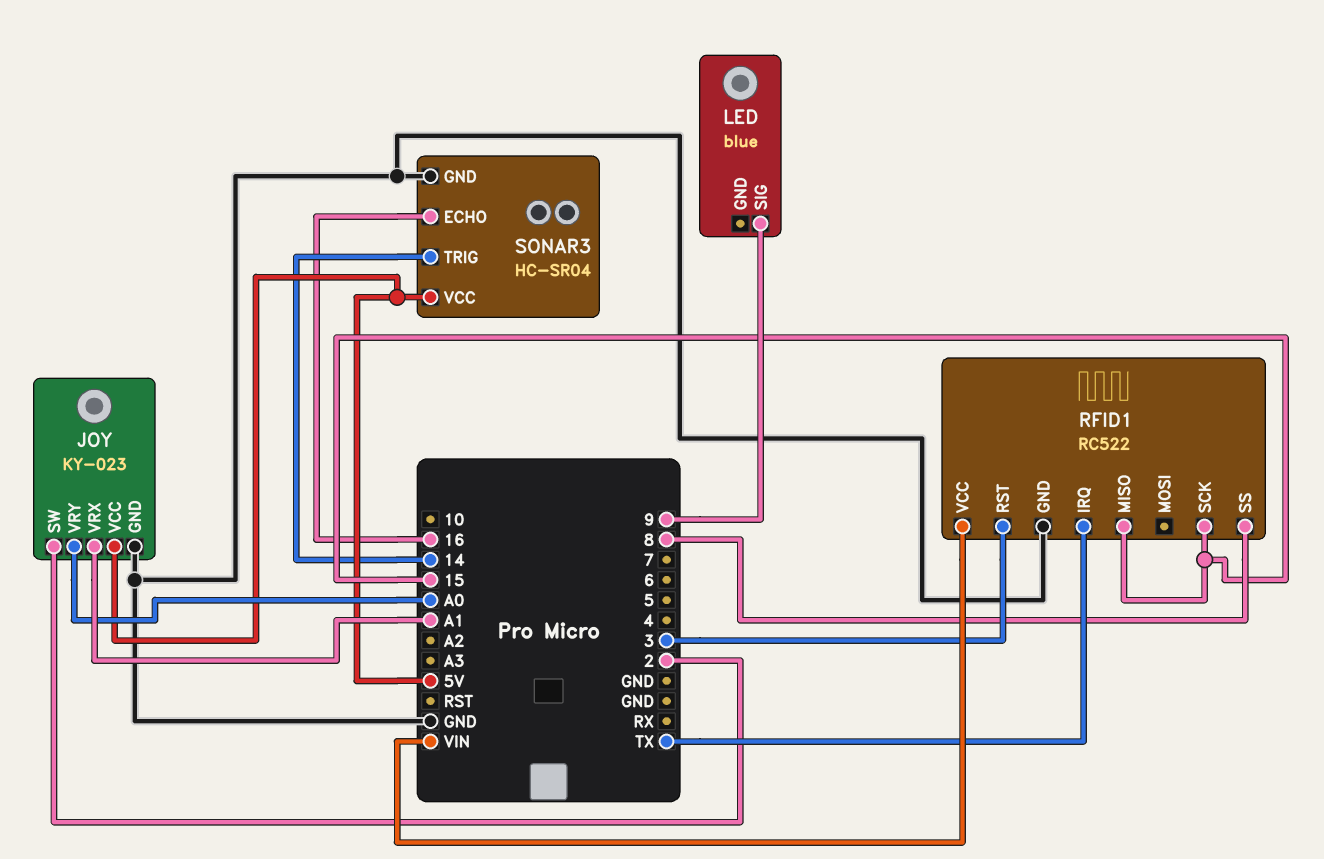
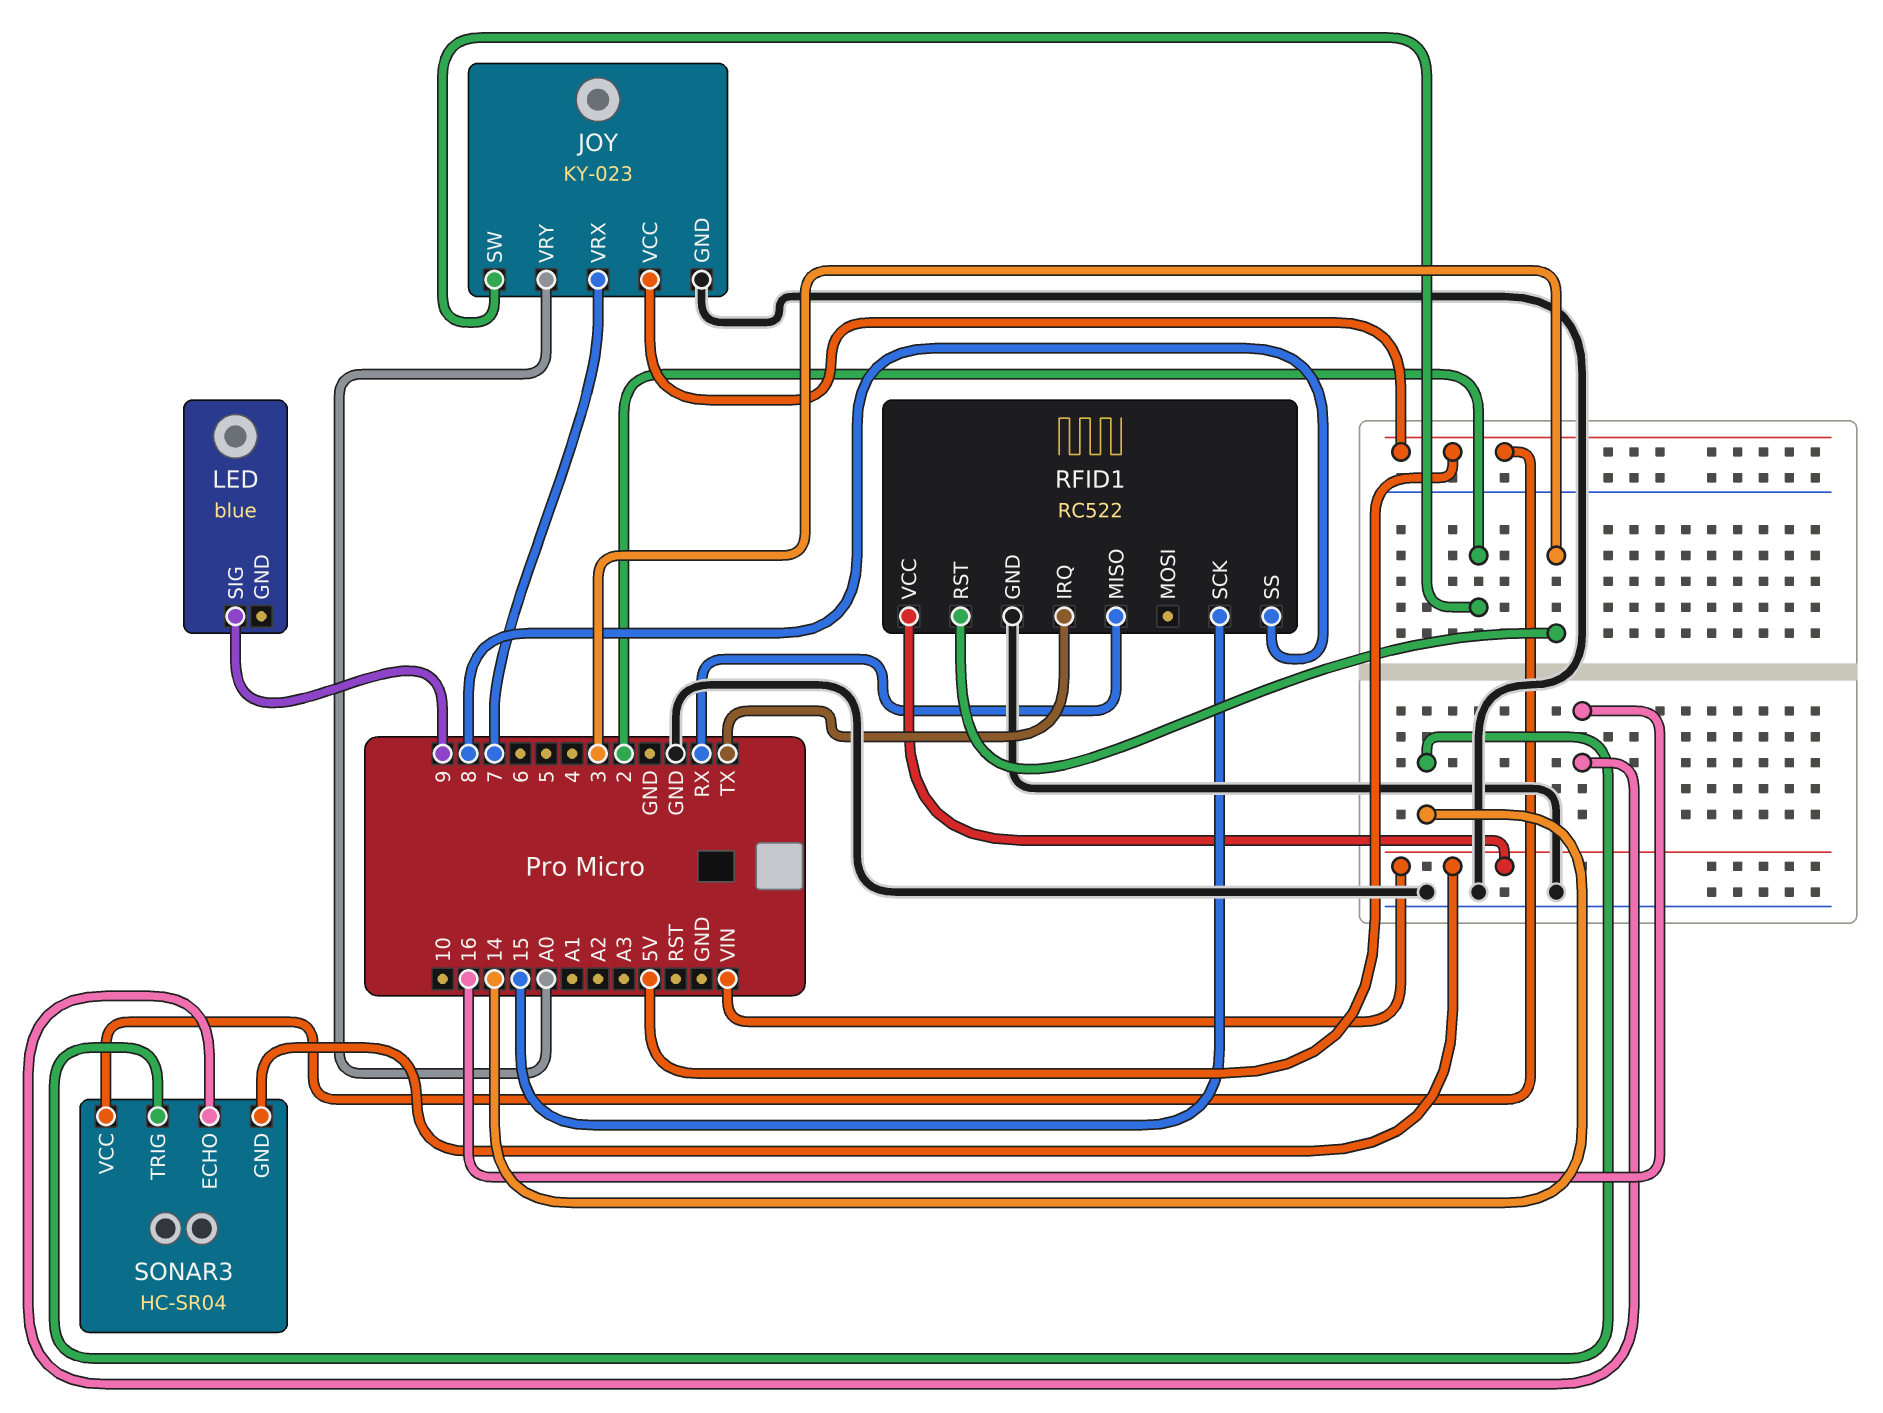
JOY pin VRX: A1 -> 7
RFID1 pin MISO: 15 -> RX
SONAR3 pin GND: GND -> VIN

